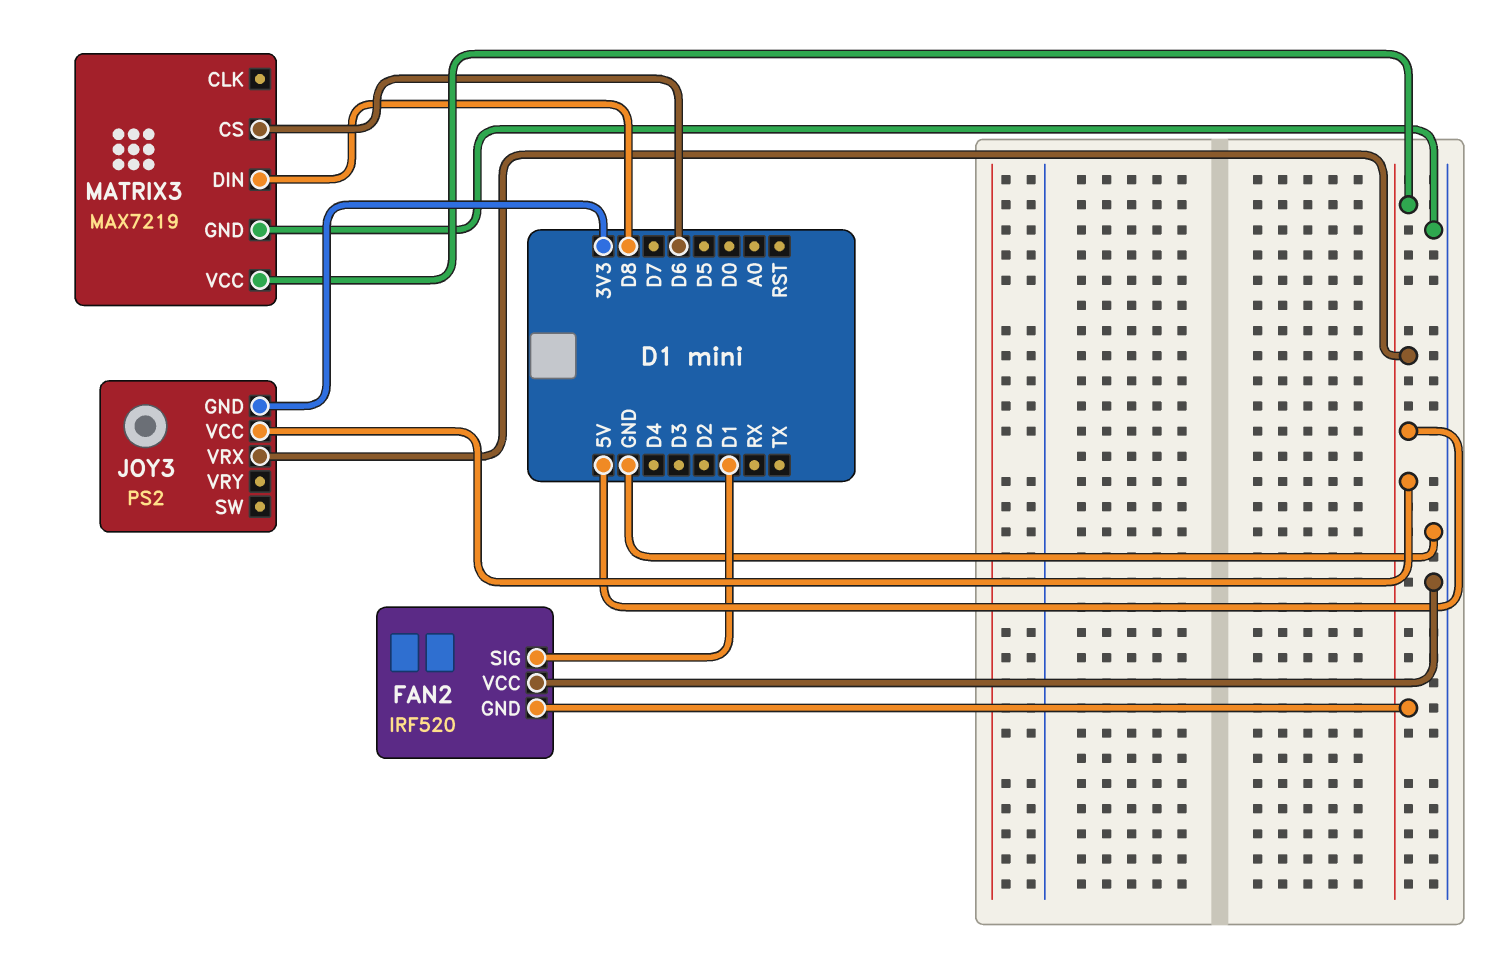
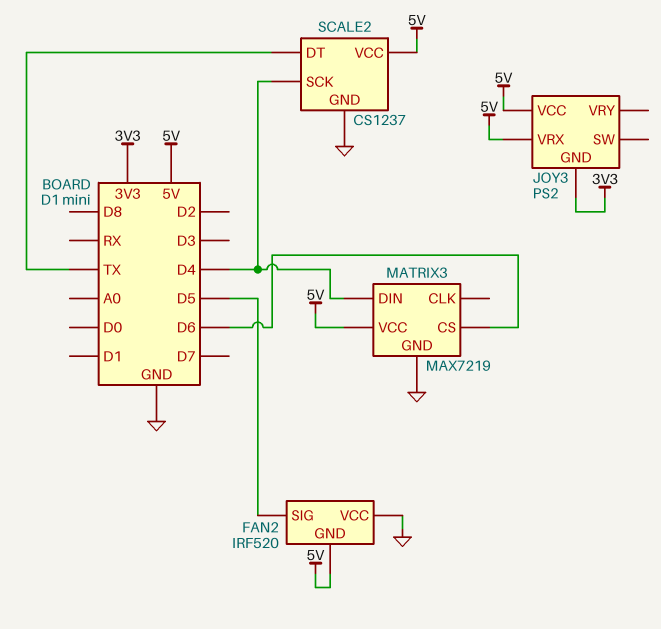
FAN2 pin SIG: D1 -> D5
MATRIX3 pin DIN: D8 -> D4
SCALE2: none -> CS1237
SCALE2 pin DT: none -> TX
SCALE2 pin GND: none -> GND
SCALE2 pin SCK: none -> D4
SCALE2 pin VCC: none -> 5V

